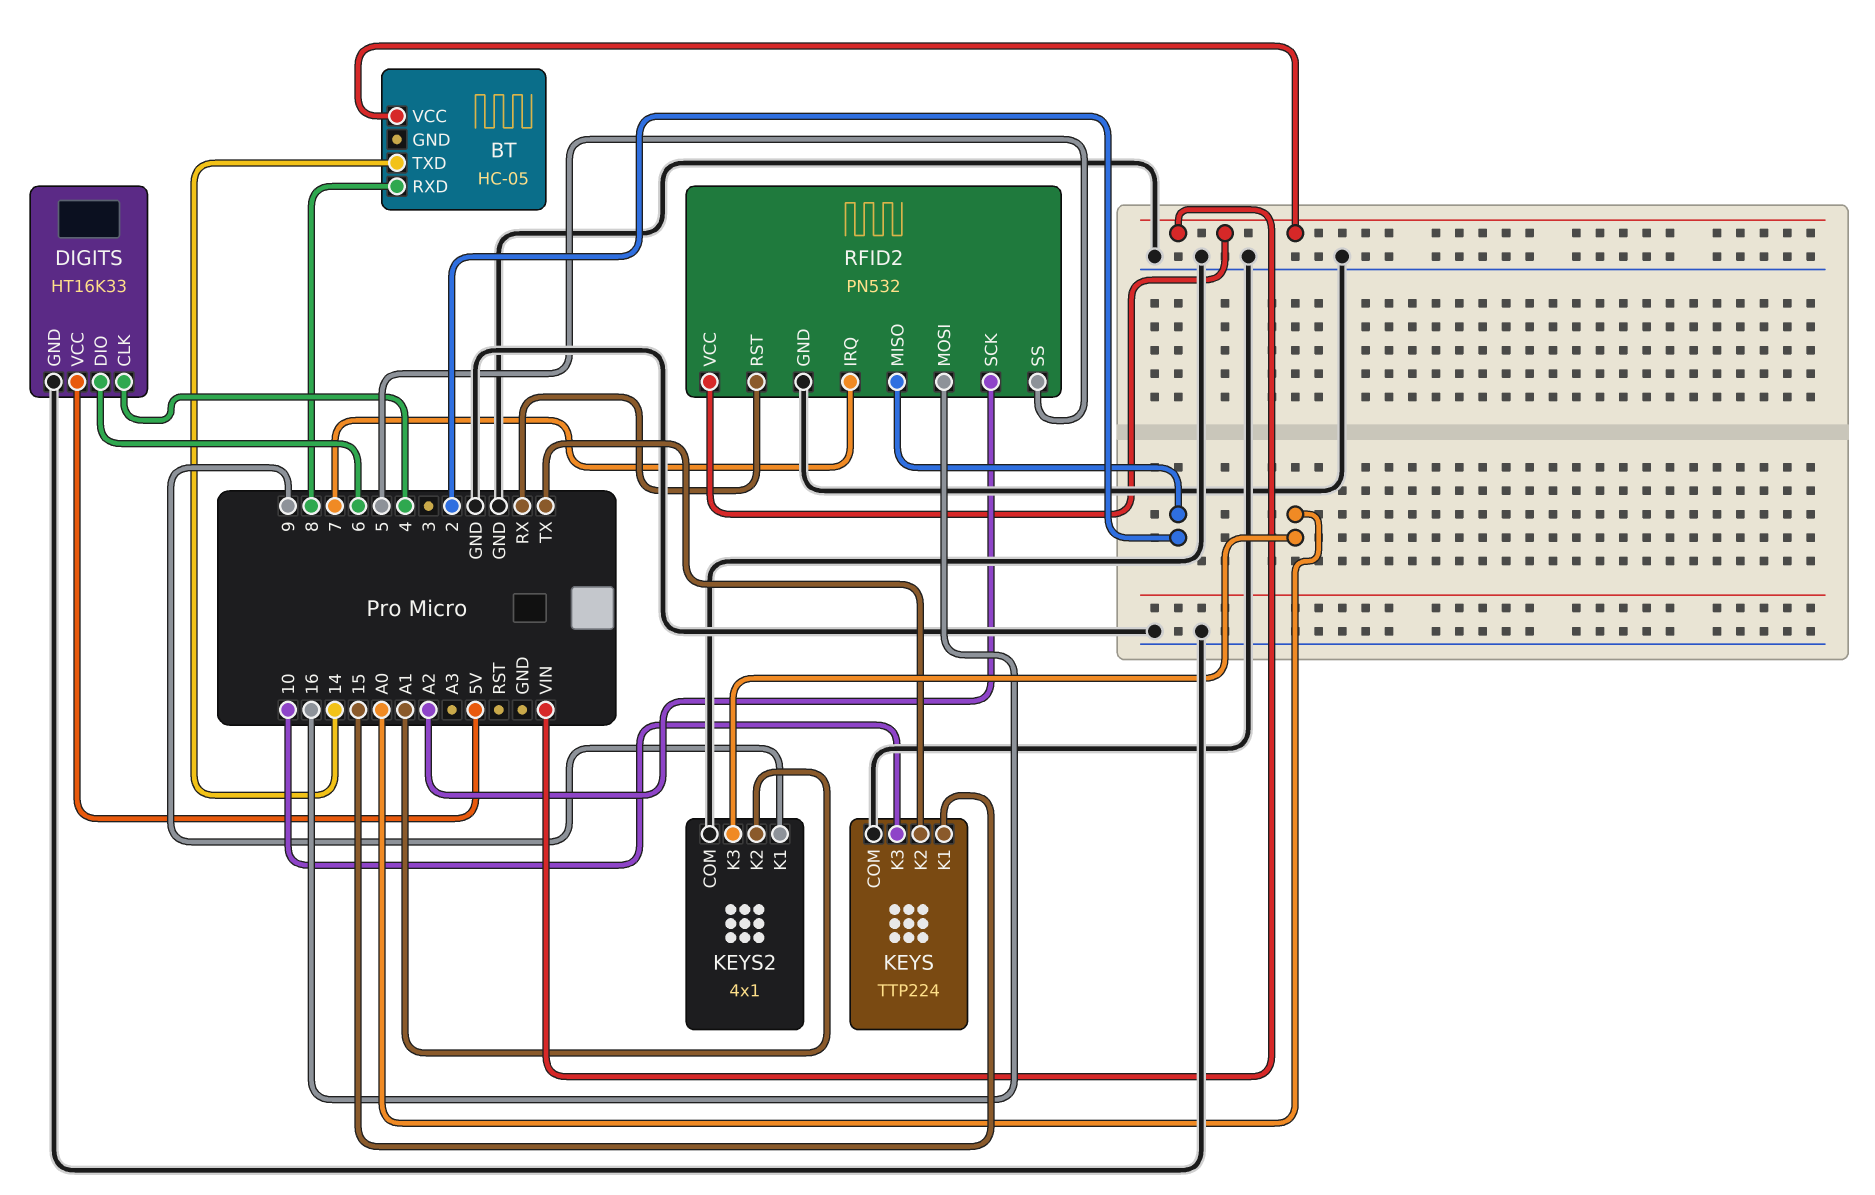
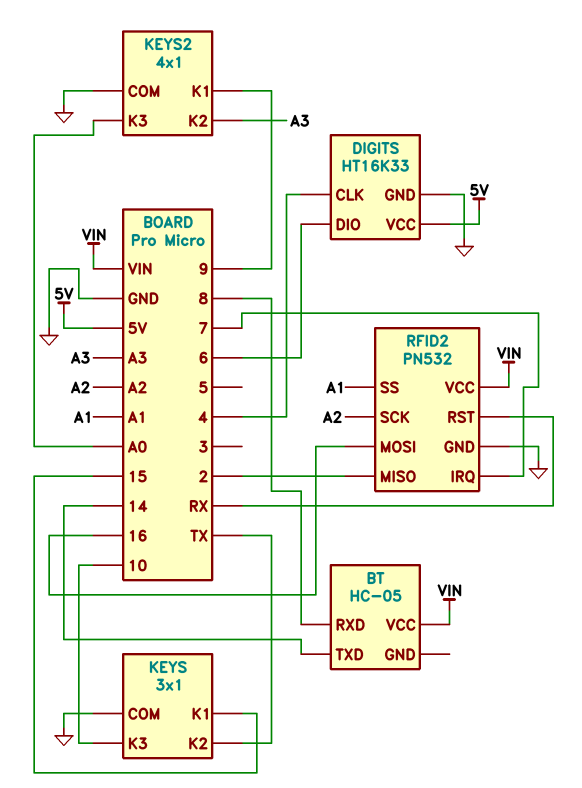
KEYS: TTP224 -> 3x1
KEYS2 pin K2: A1 -> A3
RFID2 pin SS: 5 -> A1

